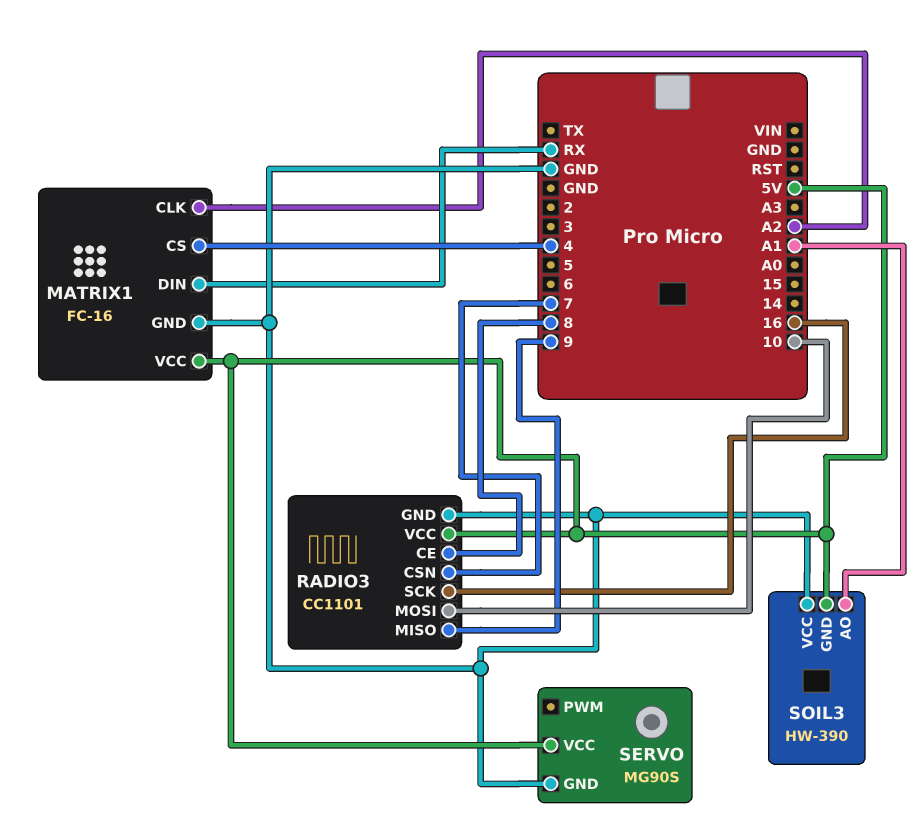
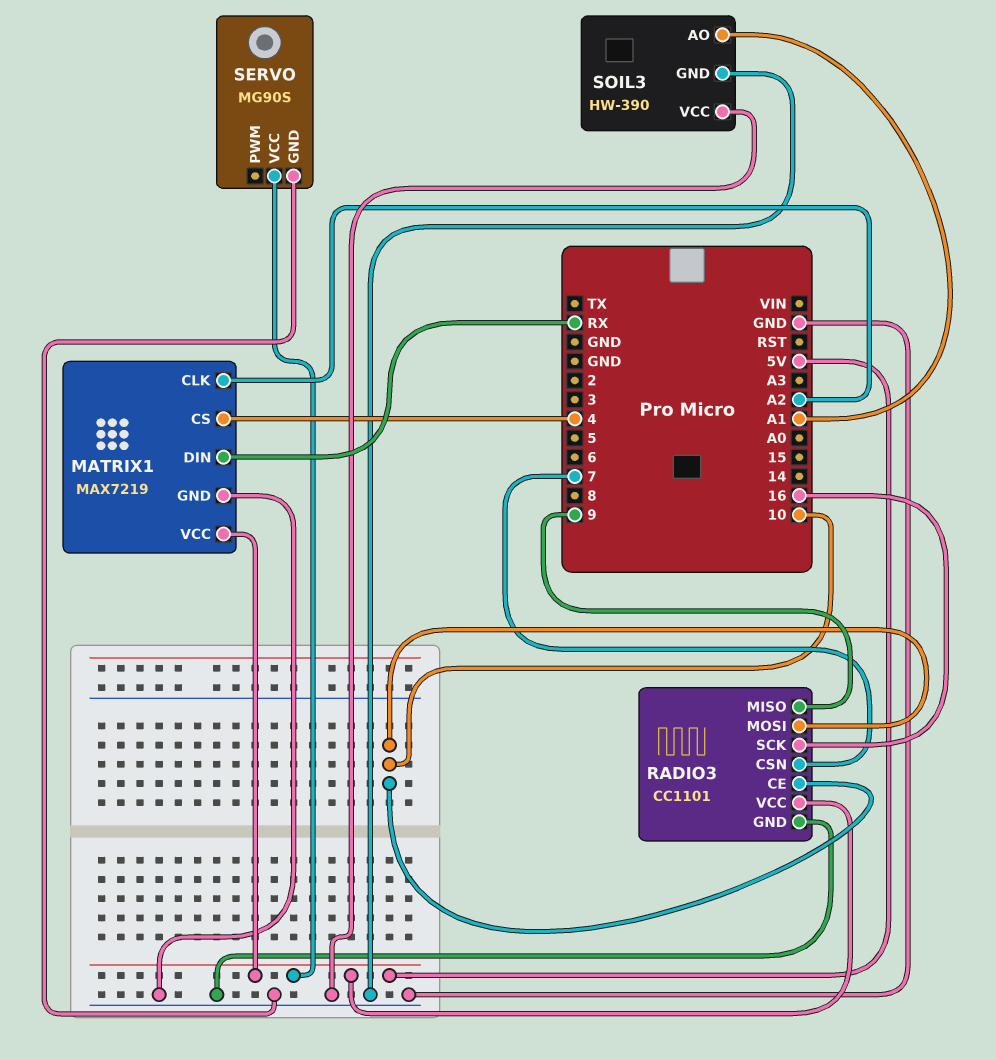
MATRIX1: FC-16 -> MAX7219
RADIO3 pin CE: 8 -> 10
SOIL3 pin GND: 5V -> GND

